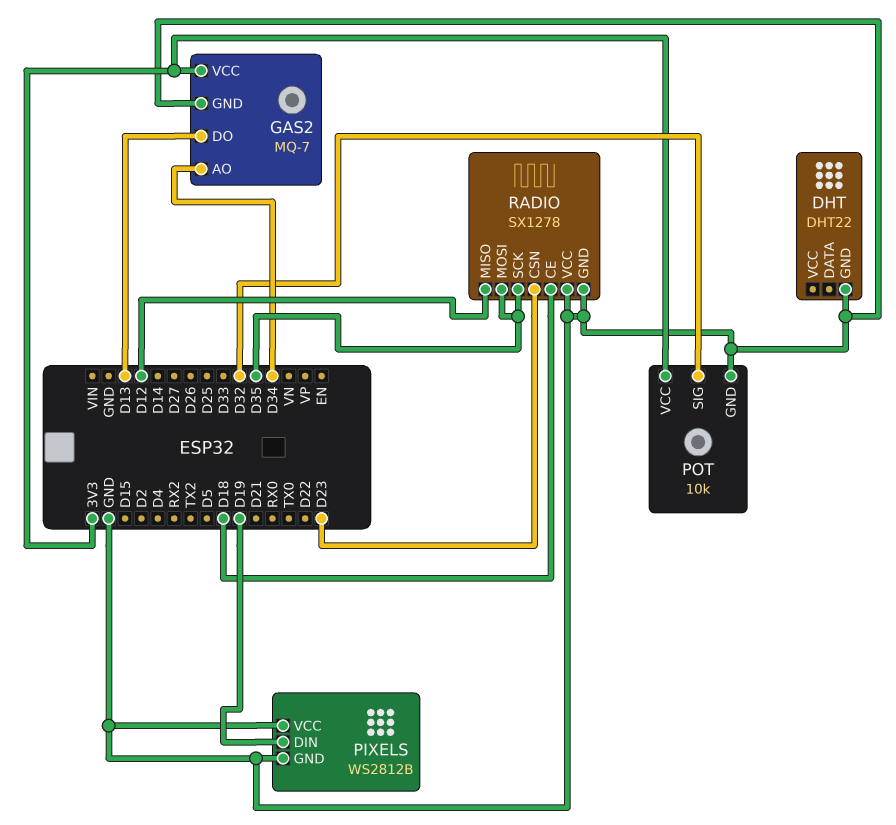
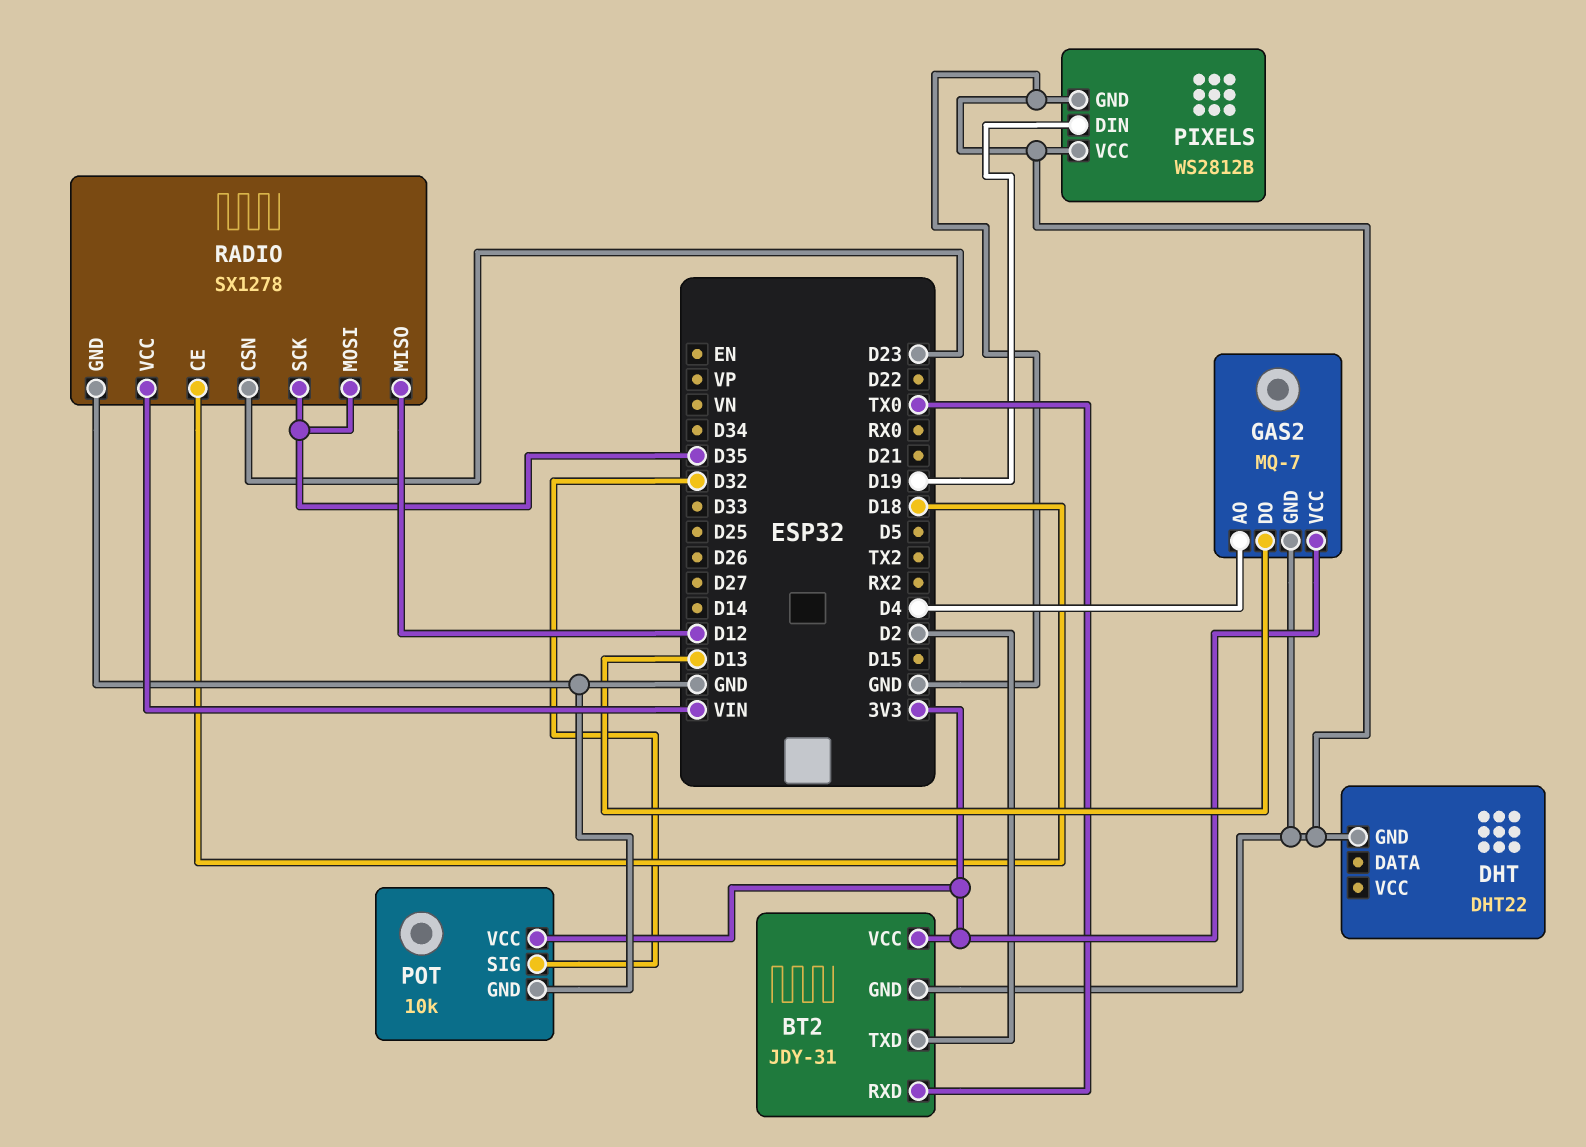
BT2: none -> JDY-31
BT2 pin GND: none -> GND
BT2 pin RXD: none -> TX0
BT2 pin TXD: none -> D2
BT2 pin VCC: none -> 3V3
GAS2 pin AO: D34 -> D4
RADIO pin VCC: GND -> VIN

